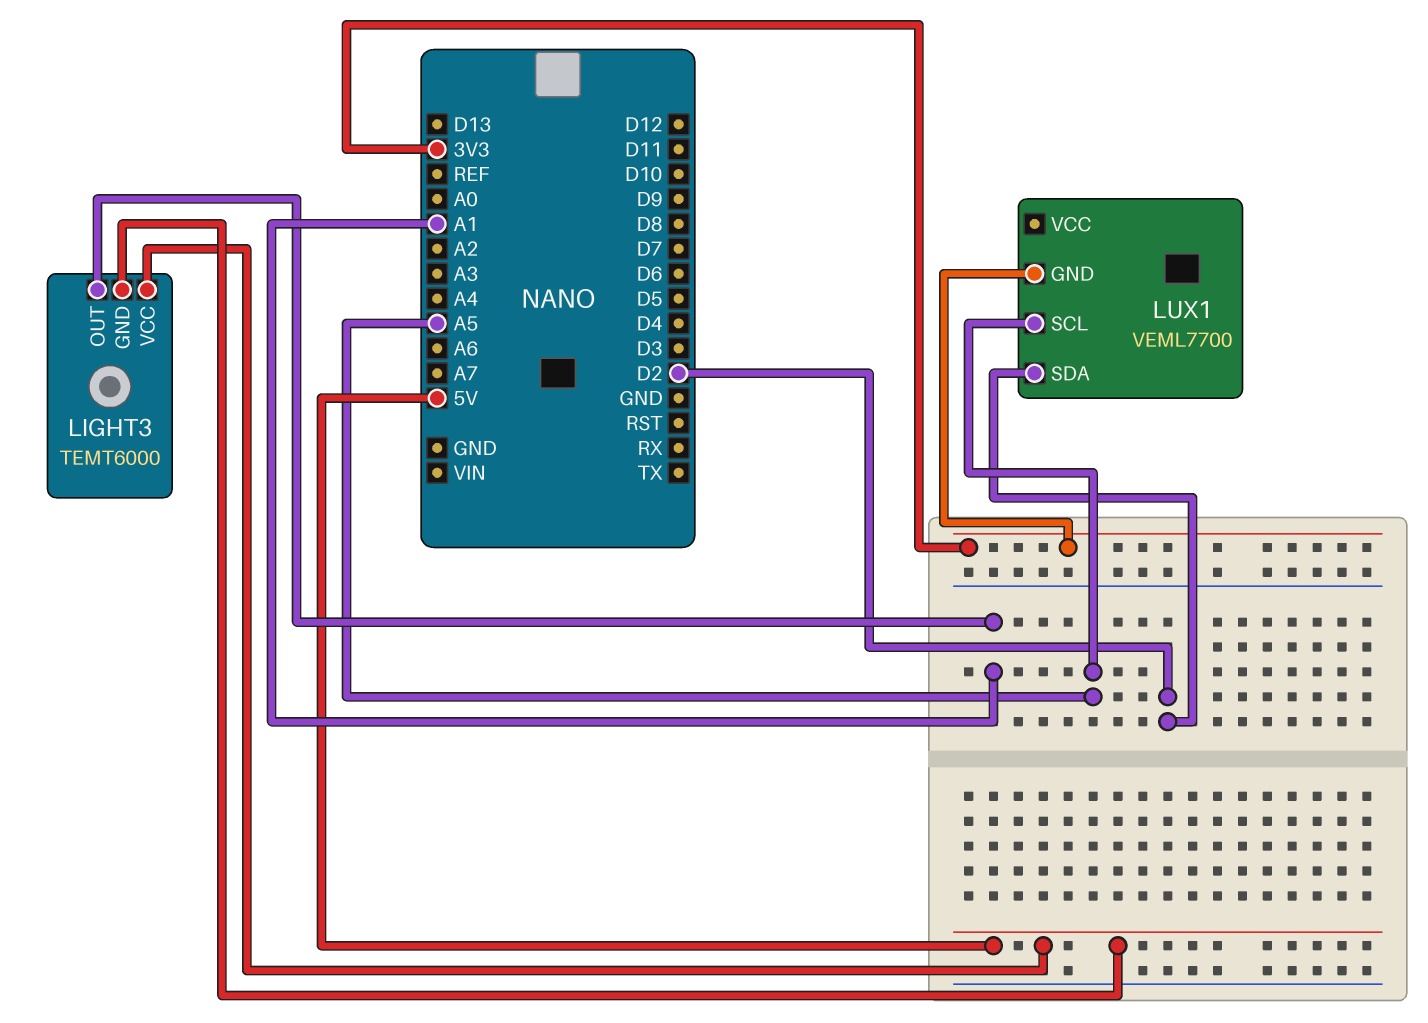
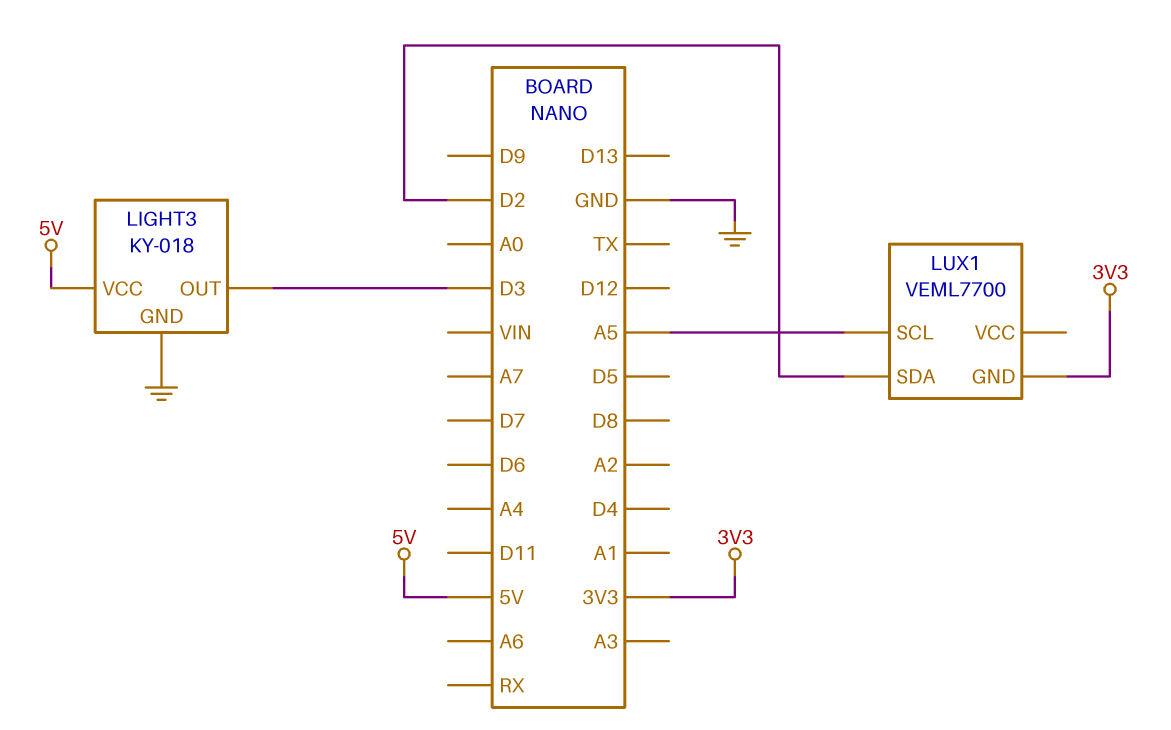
LIGHT3: TEMT6000 -> KY-018
LIGHT3 pin GND: 5V -> GND
LIGHT3 pin OUT: A1 -> D3

